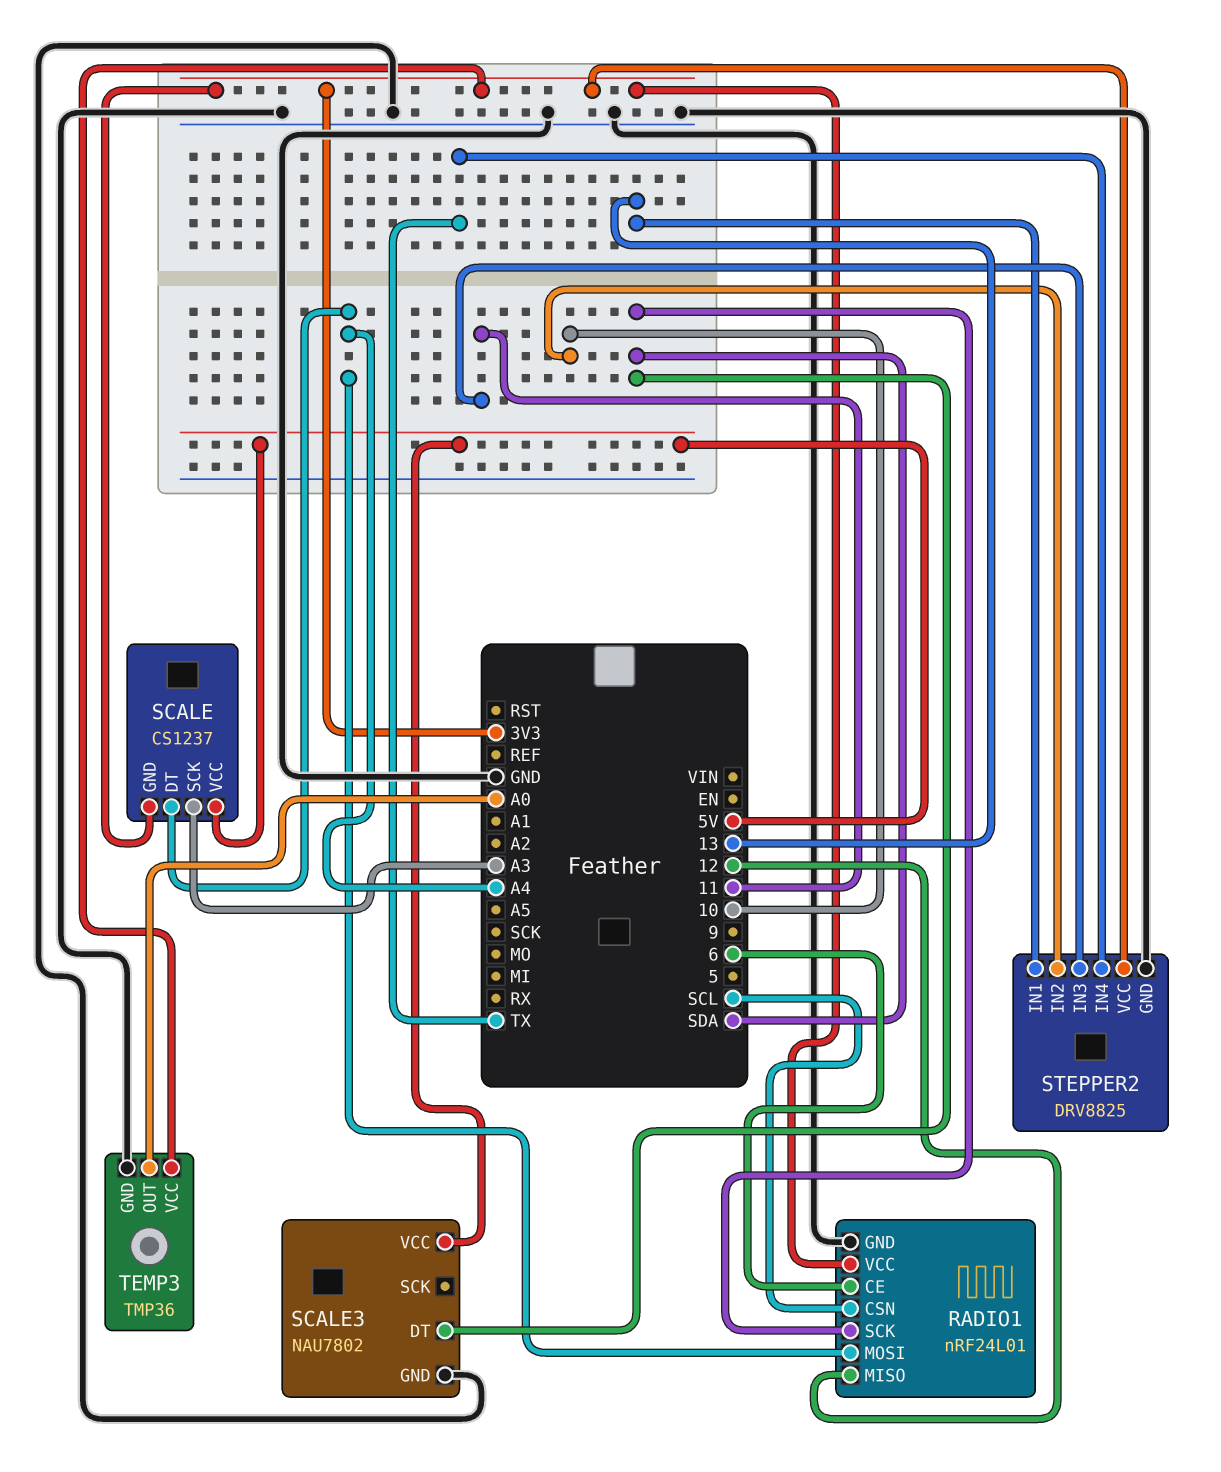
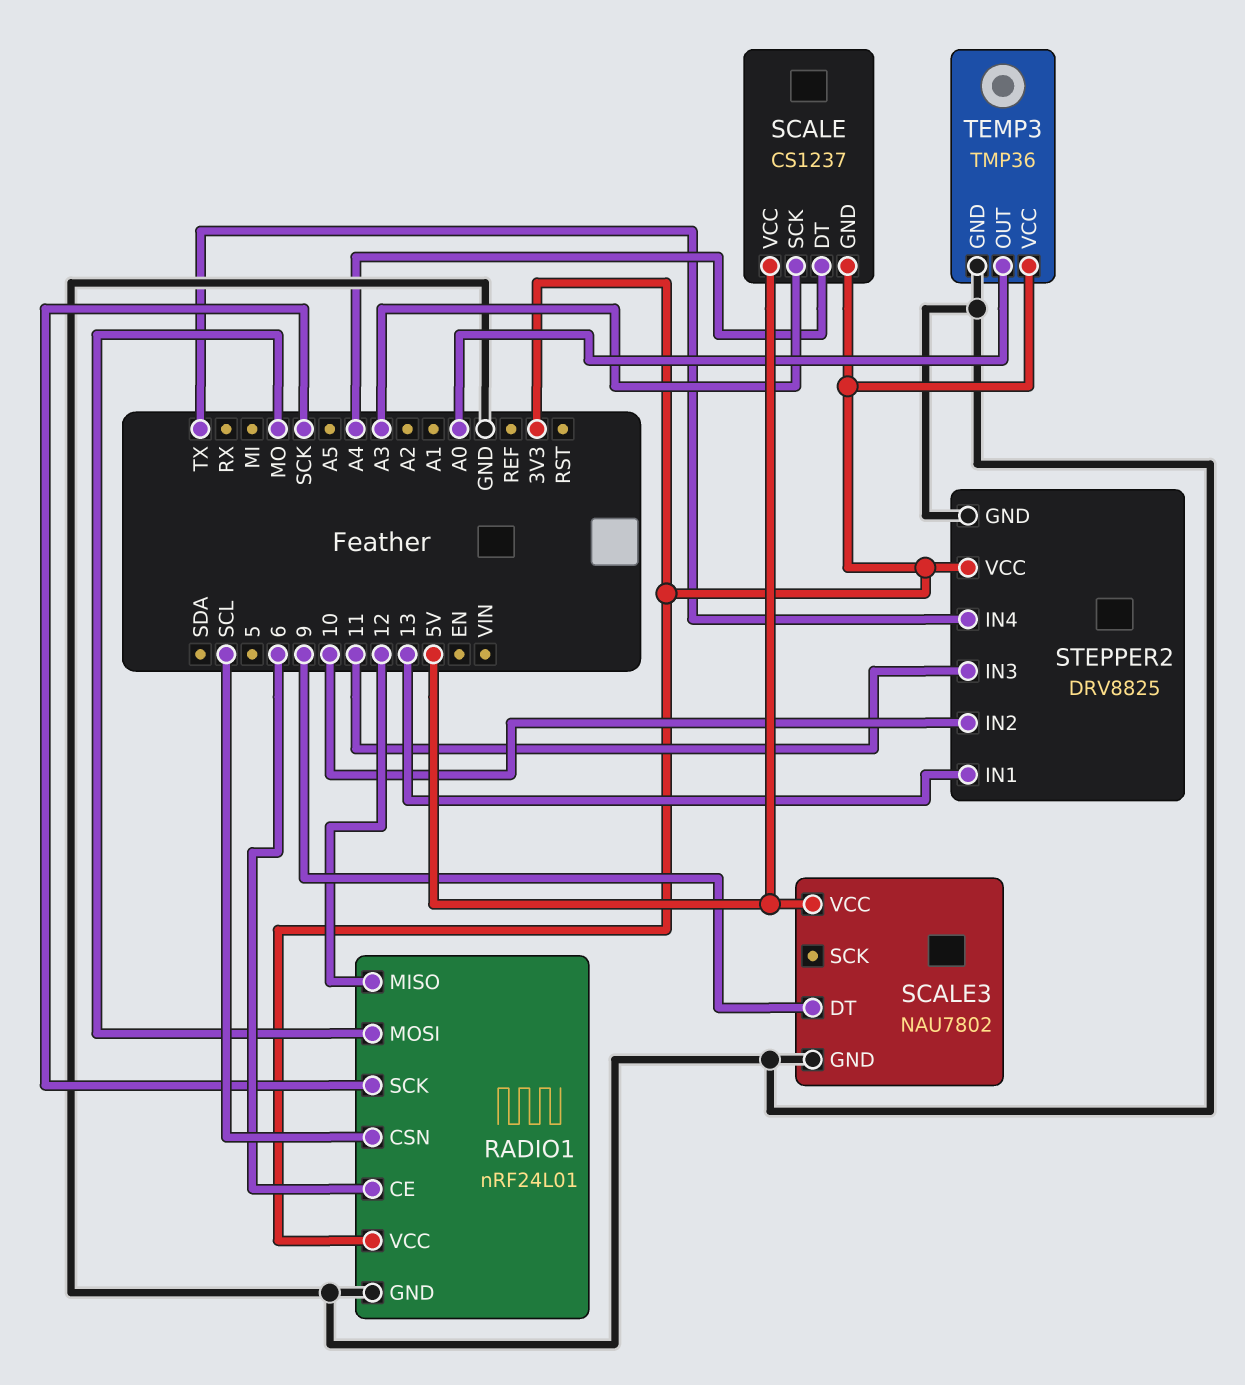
RADIO1 pin MOSI: A4 -> MO
RADIO1 pin SCK: SDA -> SCK
SCALE3 pin DT: SDA -> 9

